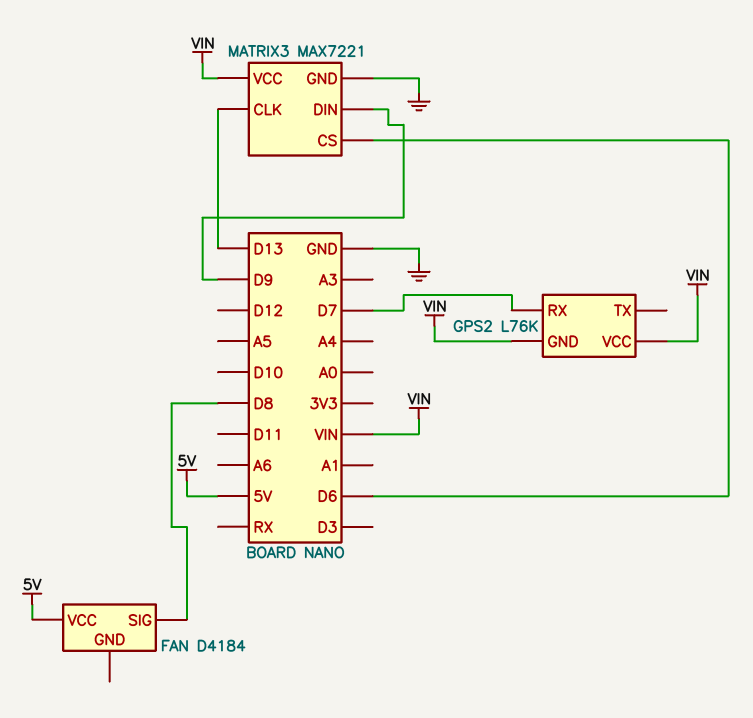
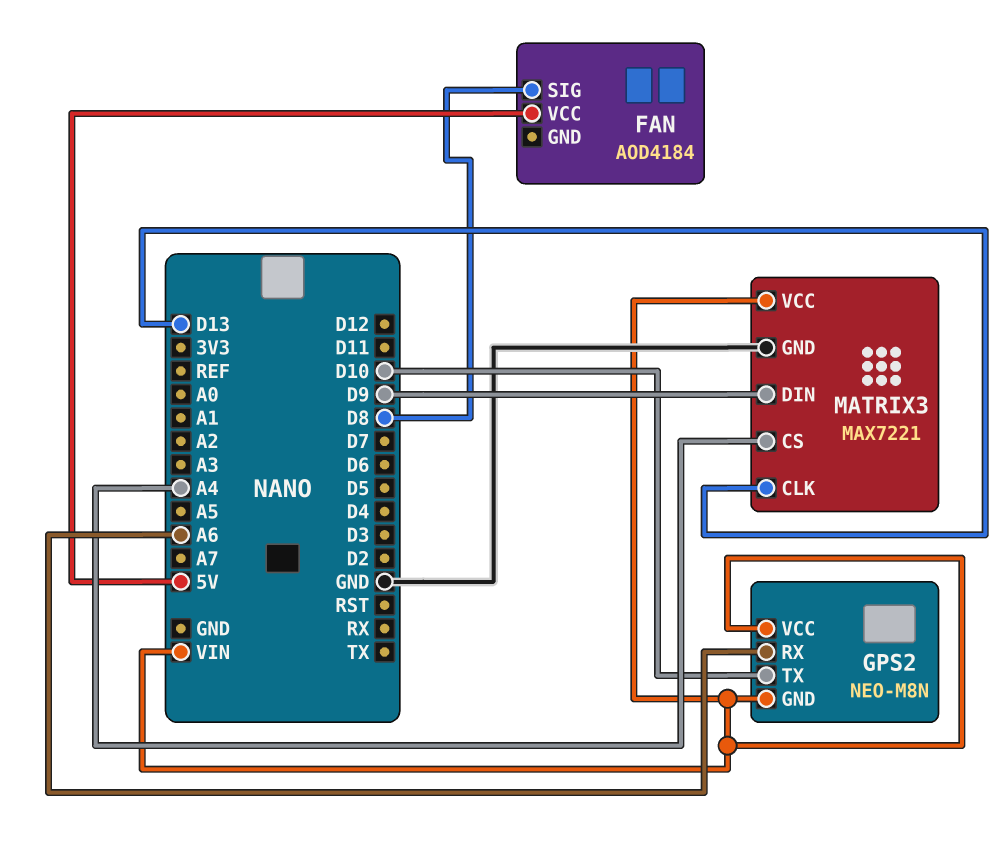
FAN: D4184 -> AOD4184
GPS2: L76K -> NEO-M8N
GPS2 pin RX: D7 -> A6
GPS2 pin TX: none -> D10
MATRIX3 pin CS: D6 -> A4

